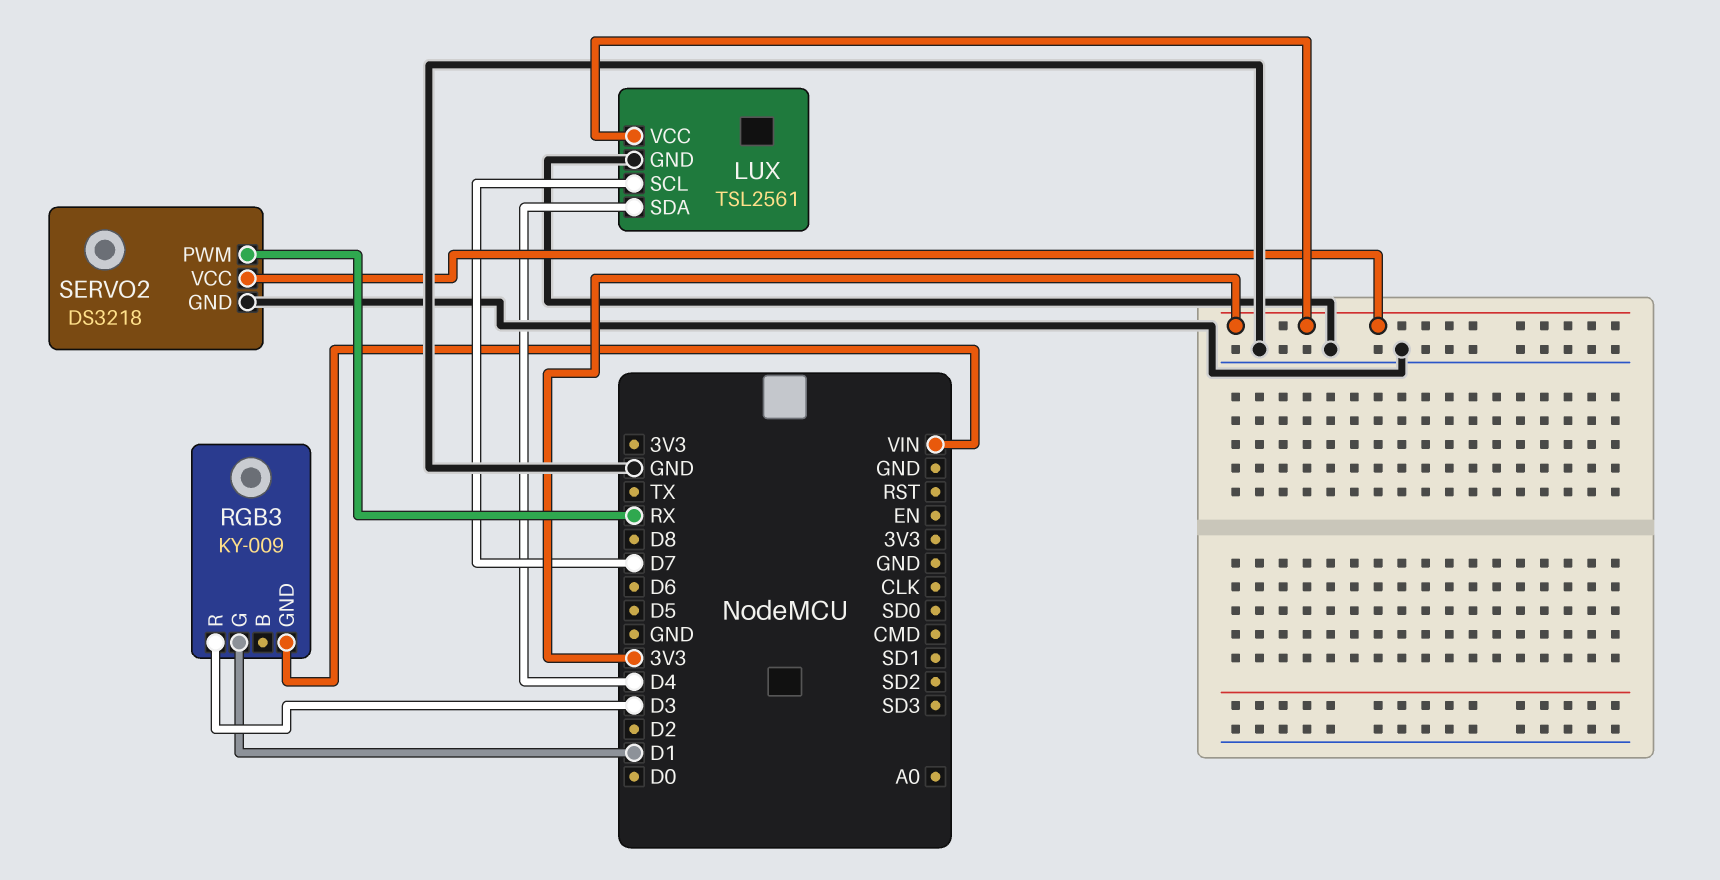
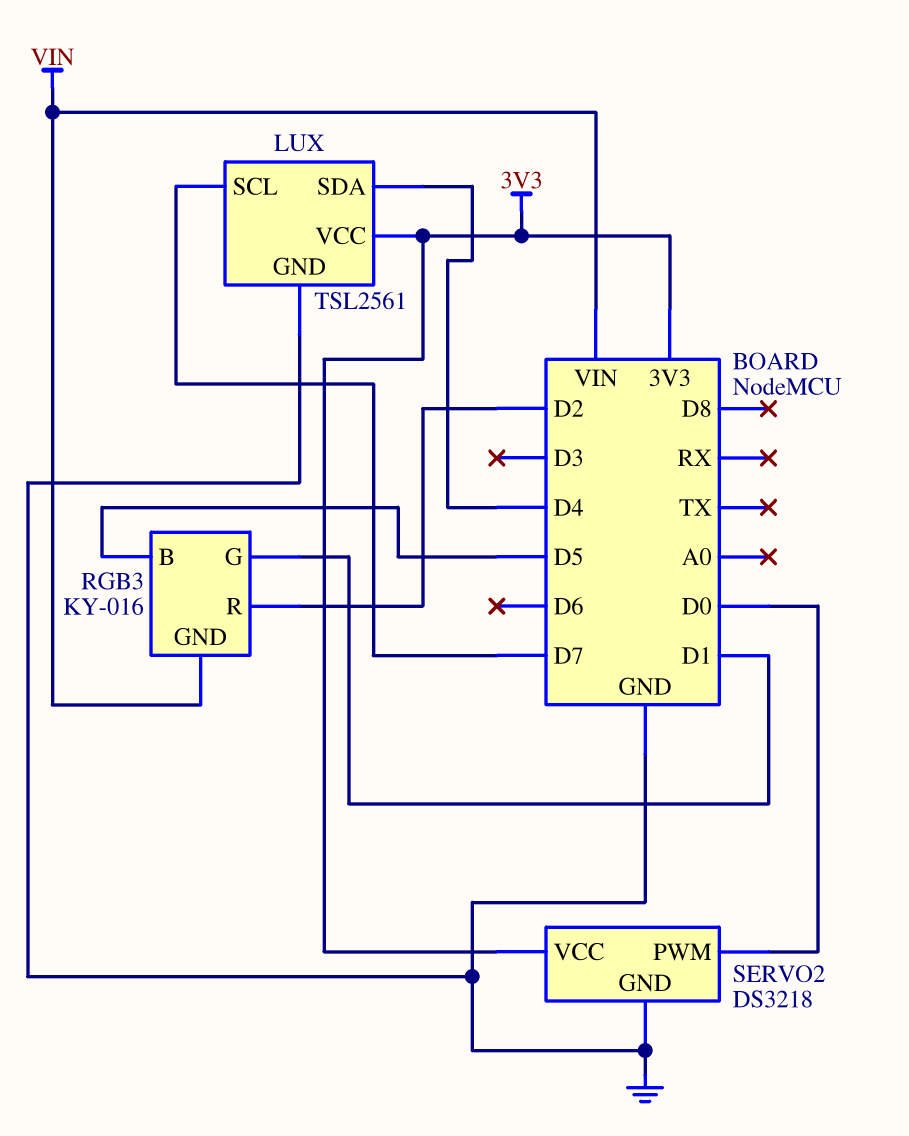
RGB3: KY-009 -> KY-016
RGB3 pin B: none -> D5
RGB3 pin R: D3 -> D2
SERVO2 pin PWM: RX -> D0

